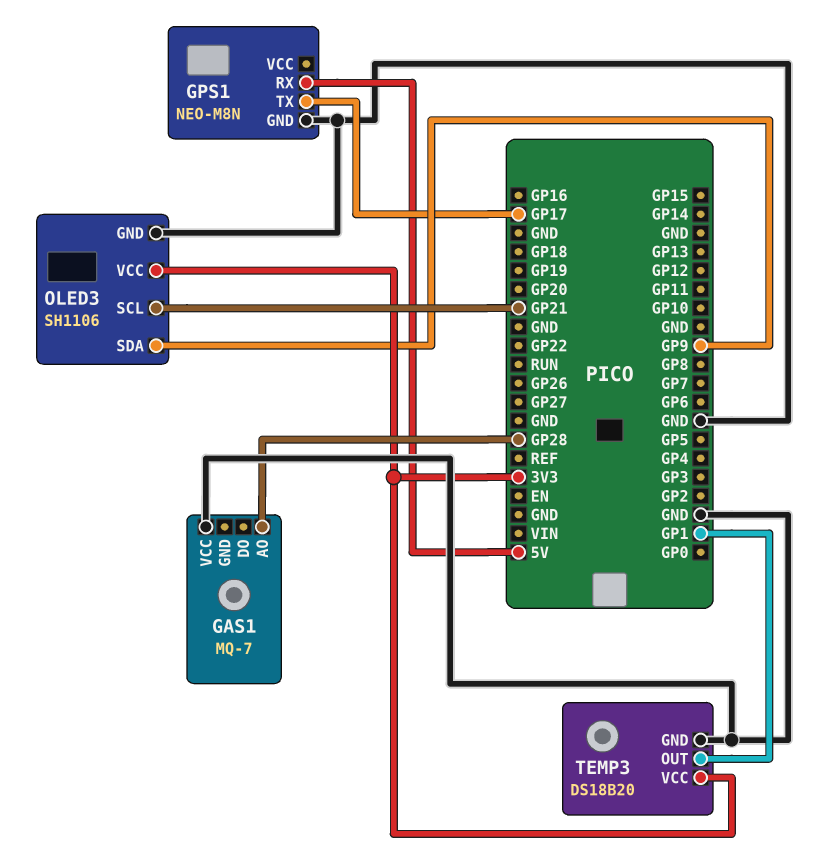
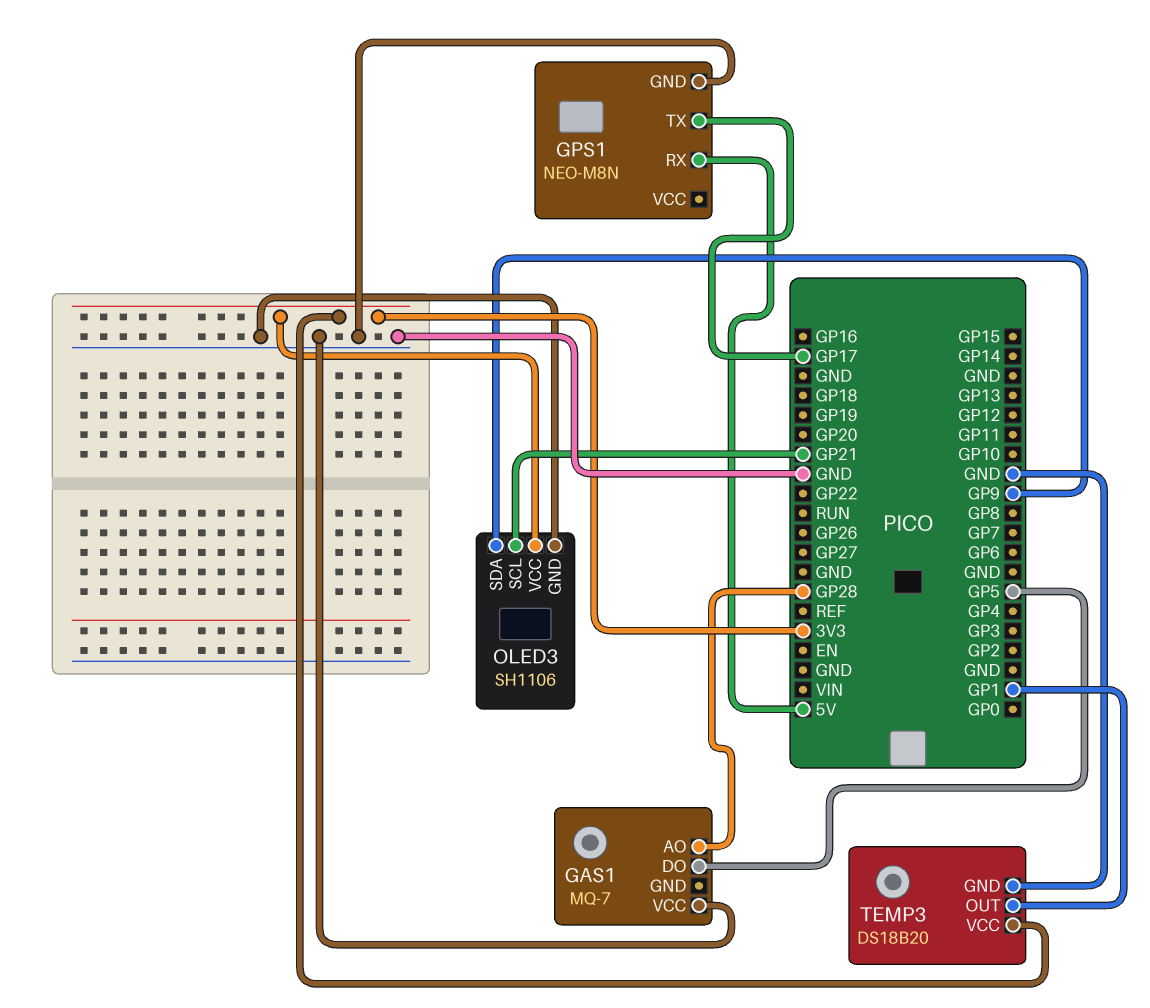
GAS1 pin DO: none -> GP5

